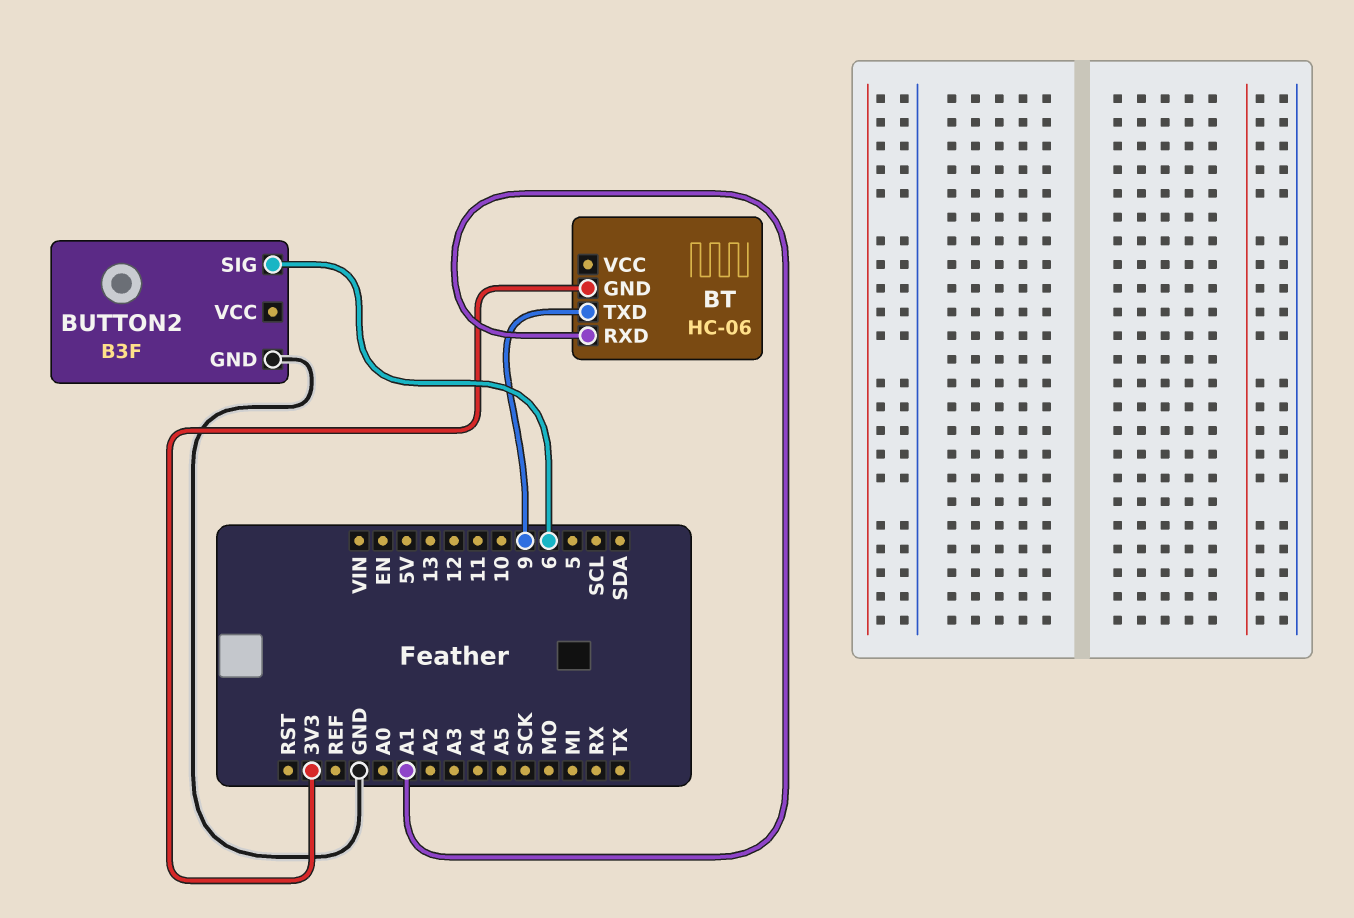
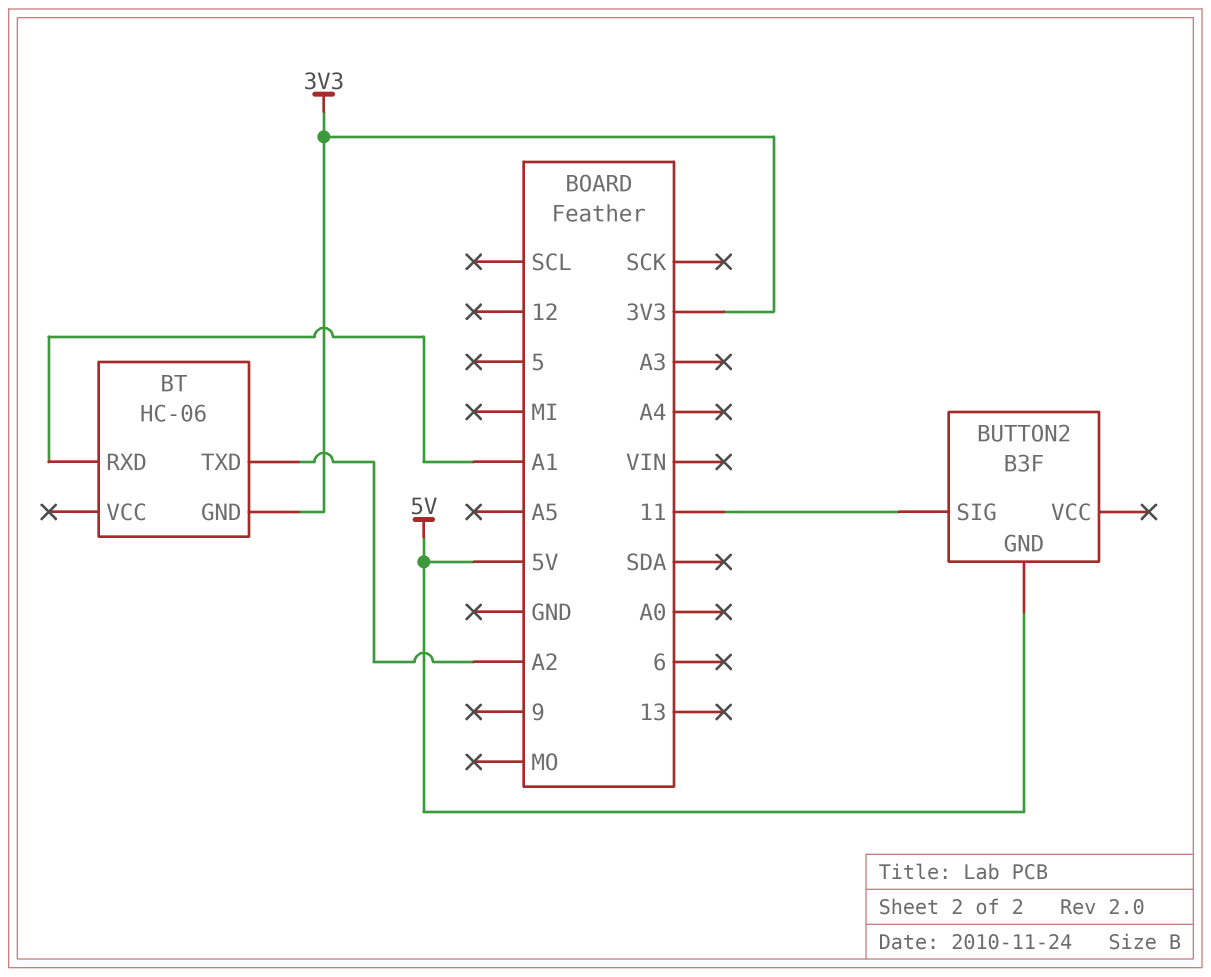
BT pin TXD: 9 -> A2
BUTTON2 pin GND: GND -> 5V
BUTTON2 pin SIG: 6 -> 11

